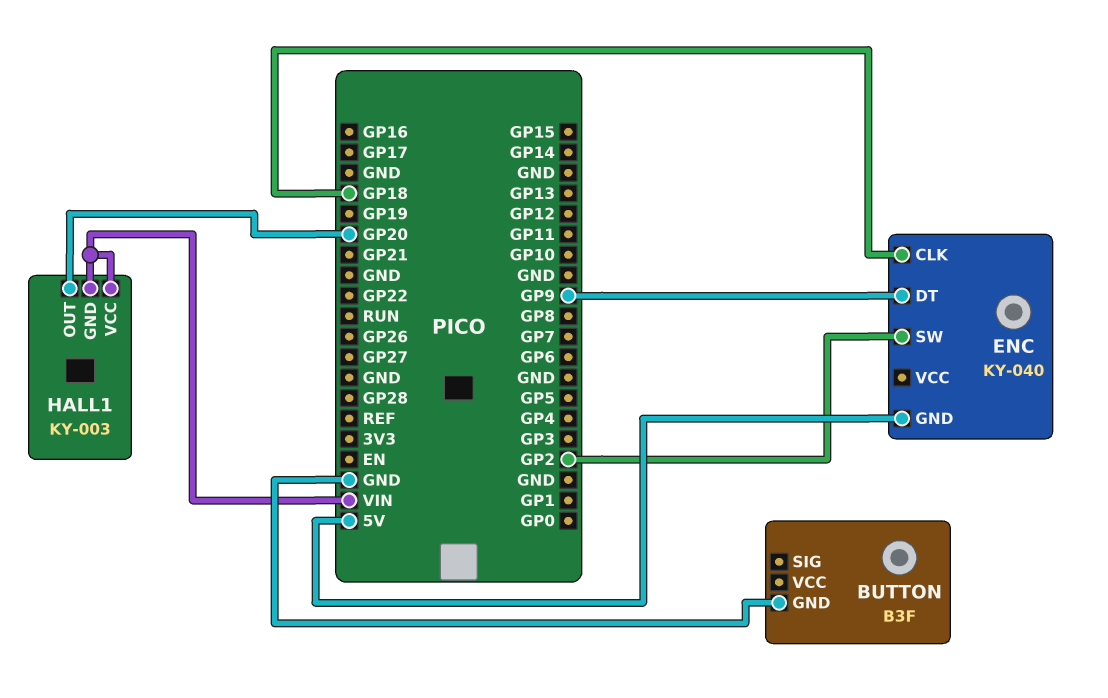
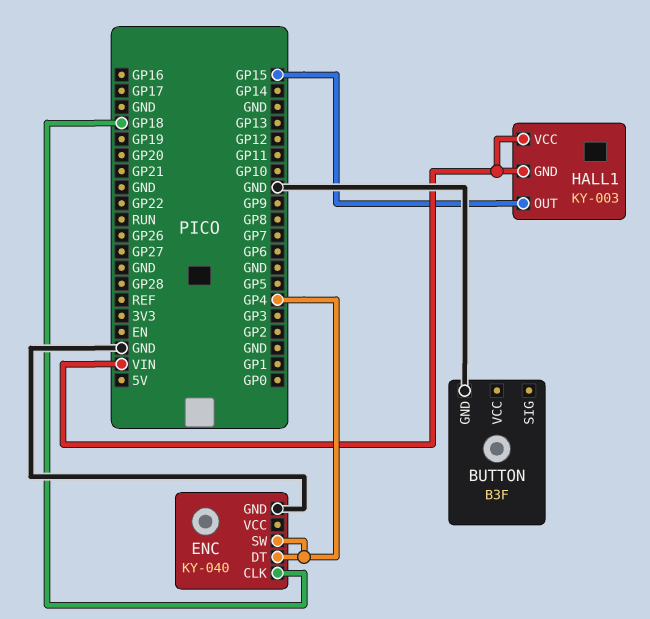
ENC pin DT: GP9 -> GP4
ENC pin GND: 5V -> GND
ENC pin SW: GP2 -> GP4
HALL1 pin OUT: GP20 -> GP15

